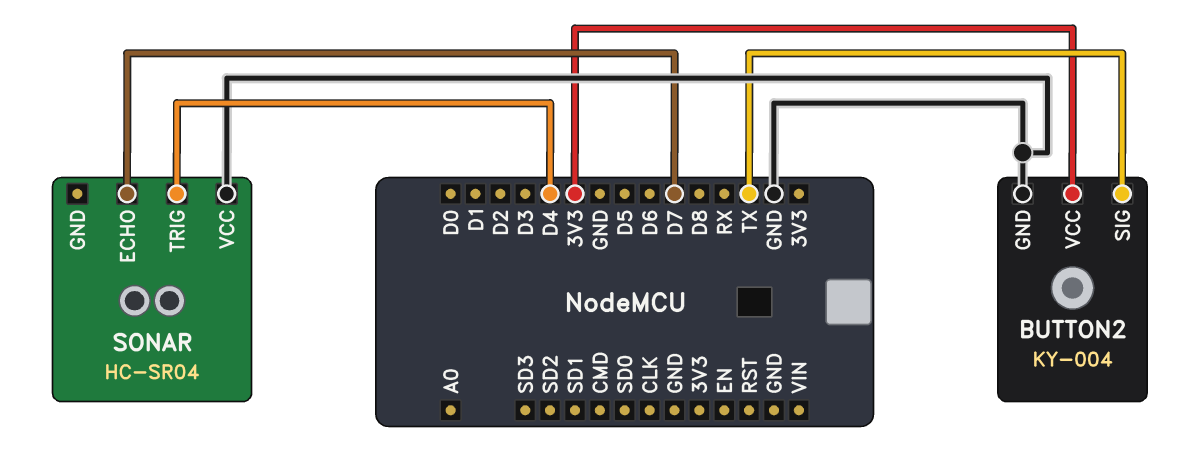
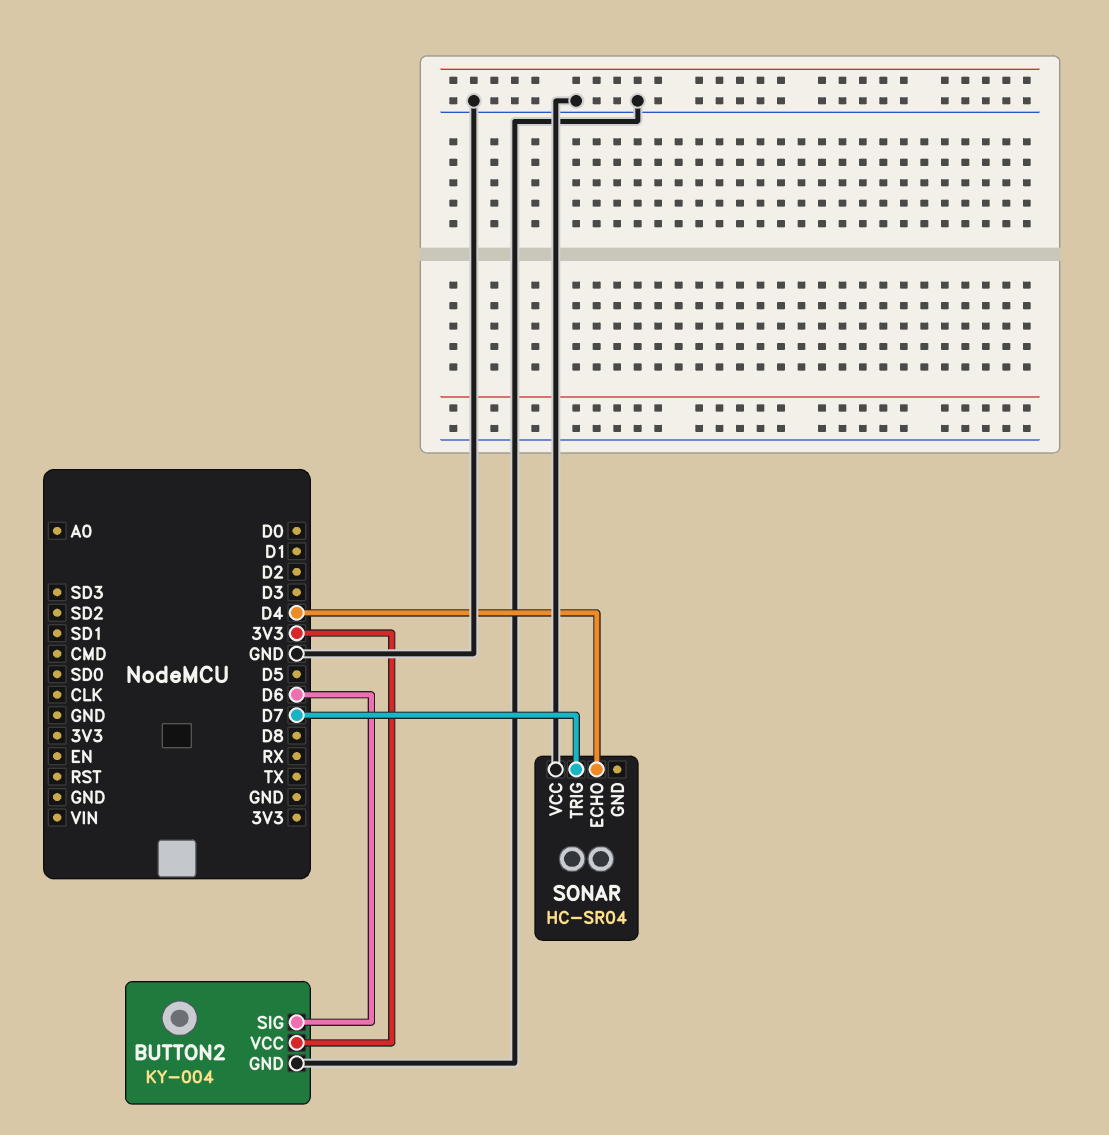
BUTTON2 pin SIG: TX -> D6
SONAR pin ECHO: D7 -> D4
SONAR pin TRIG: D4 -> D7

